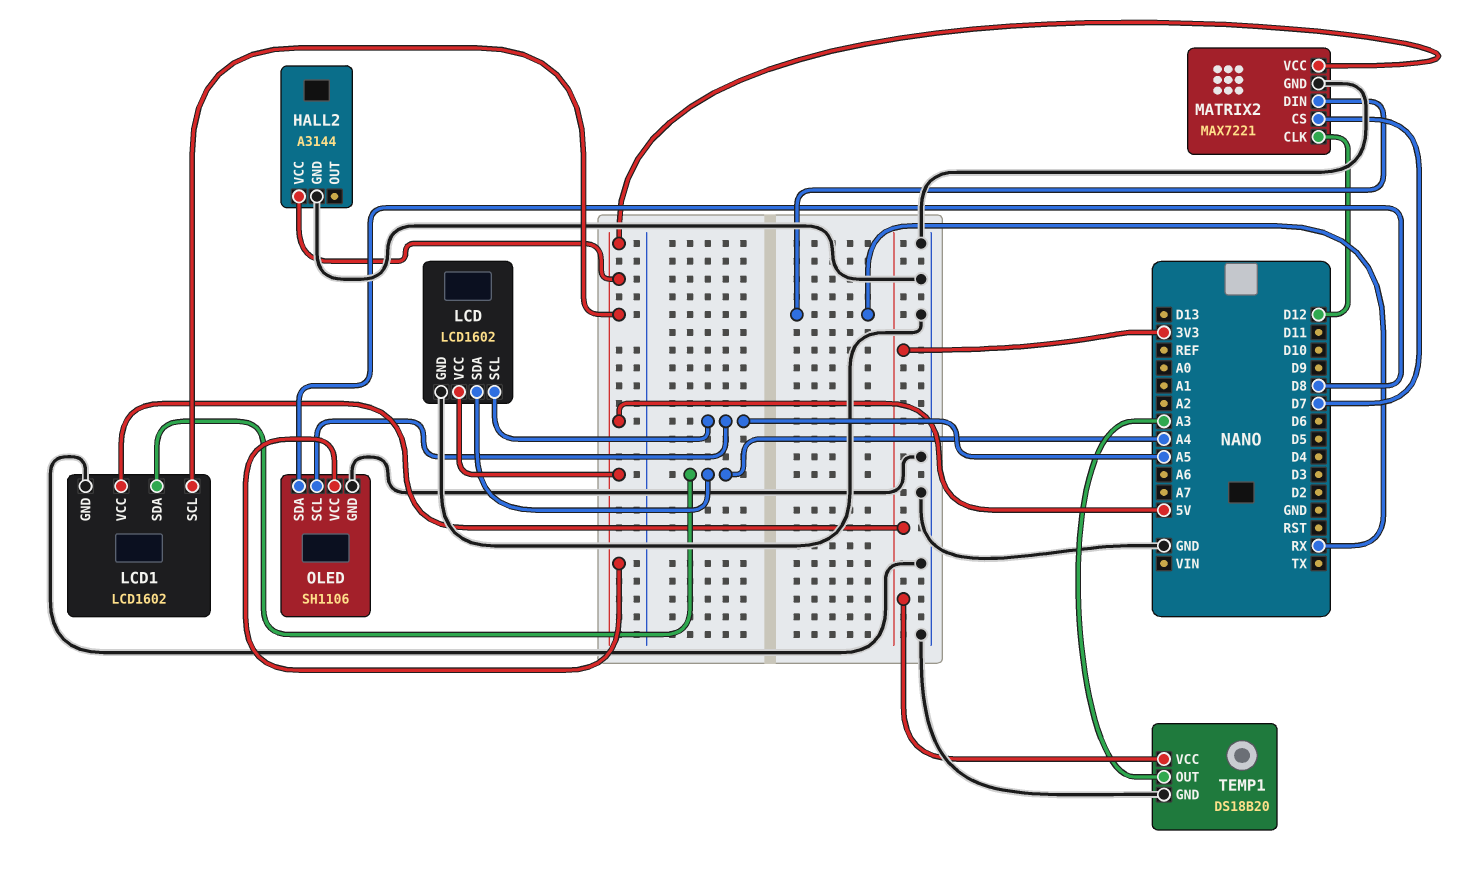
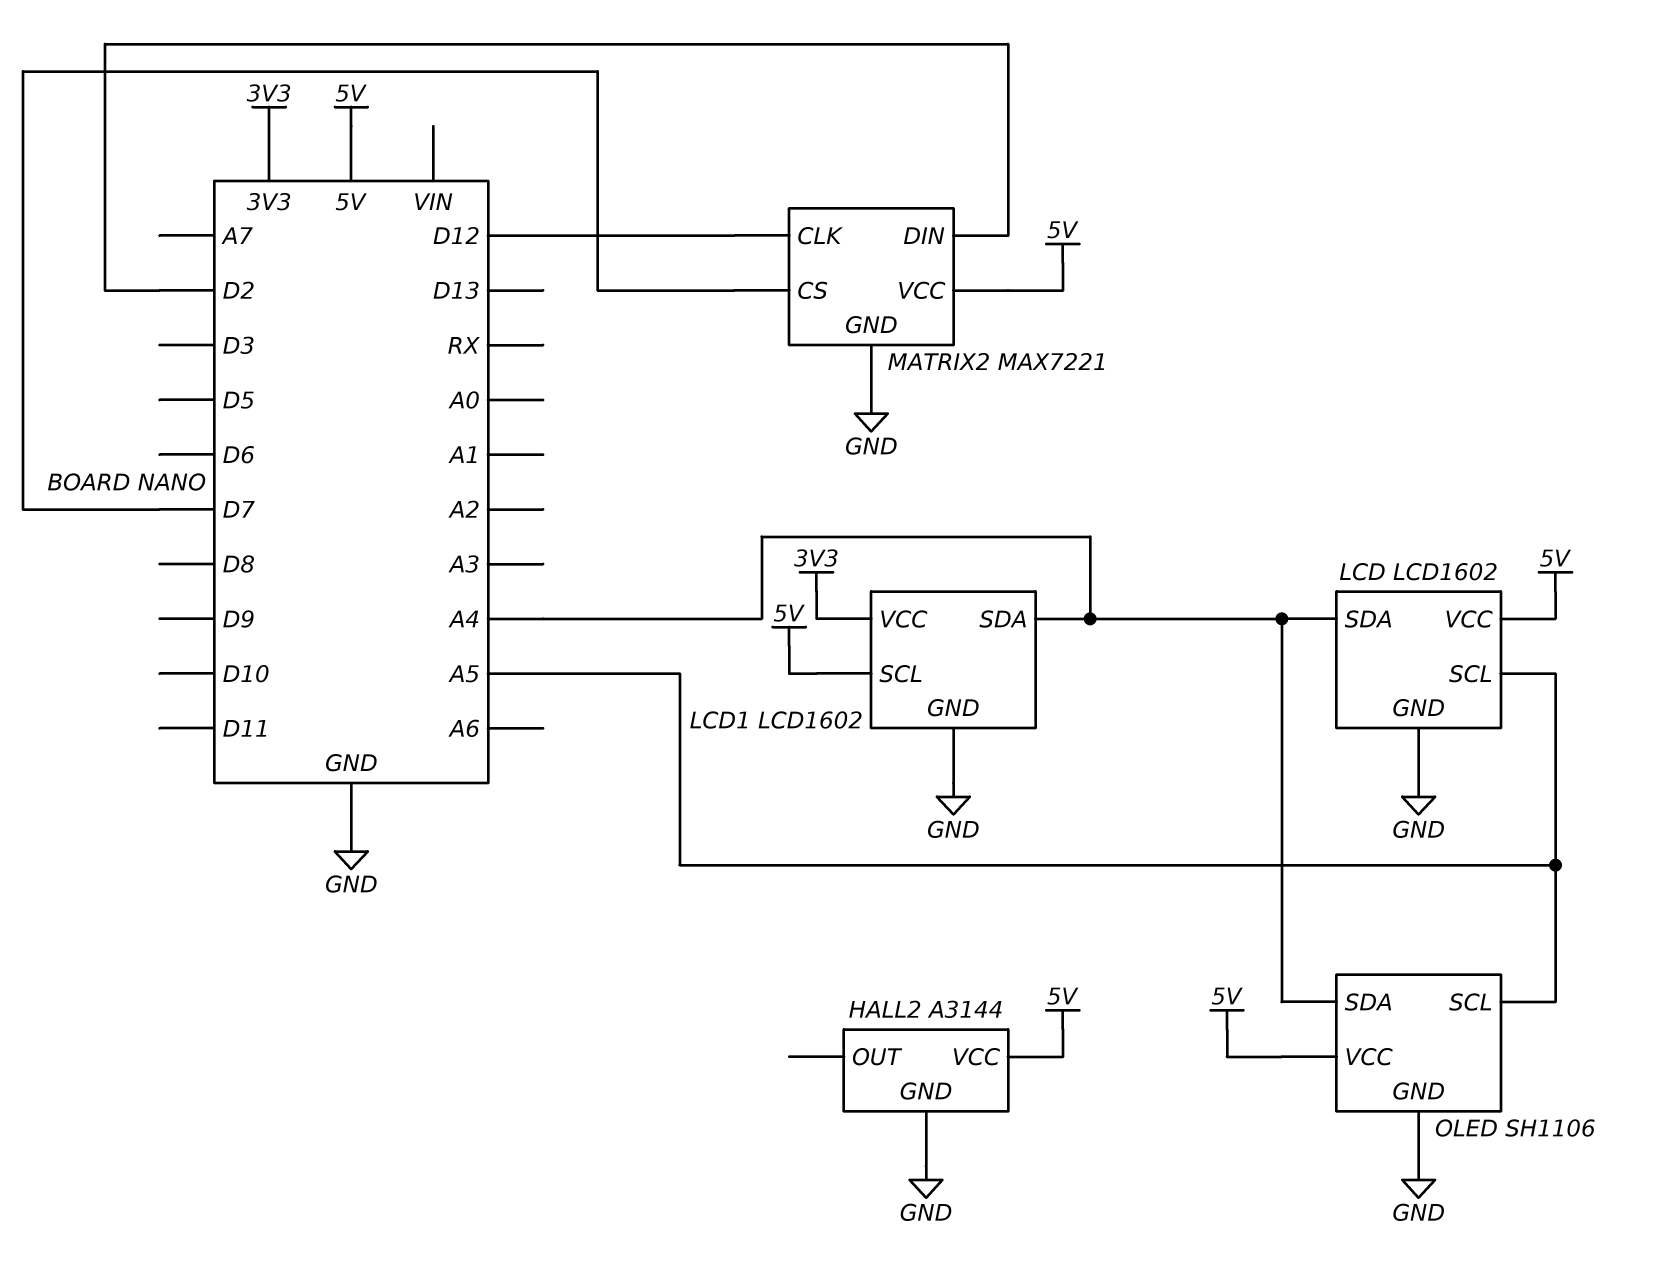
MATRIX2 pin DIN: RX -> D2
OLED pin SDA: D8 -> A4
TEMP1: DS18B20 -> none
TEMP1 pin GND: GND -> none
TEMP1 pin OUT: A3 -> none
TEMP1 pin VCC: 3V3 -> none

